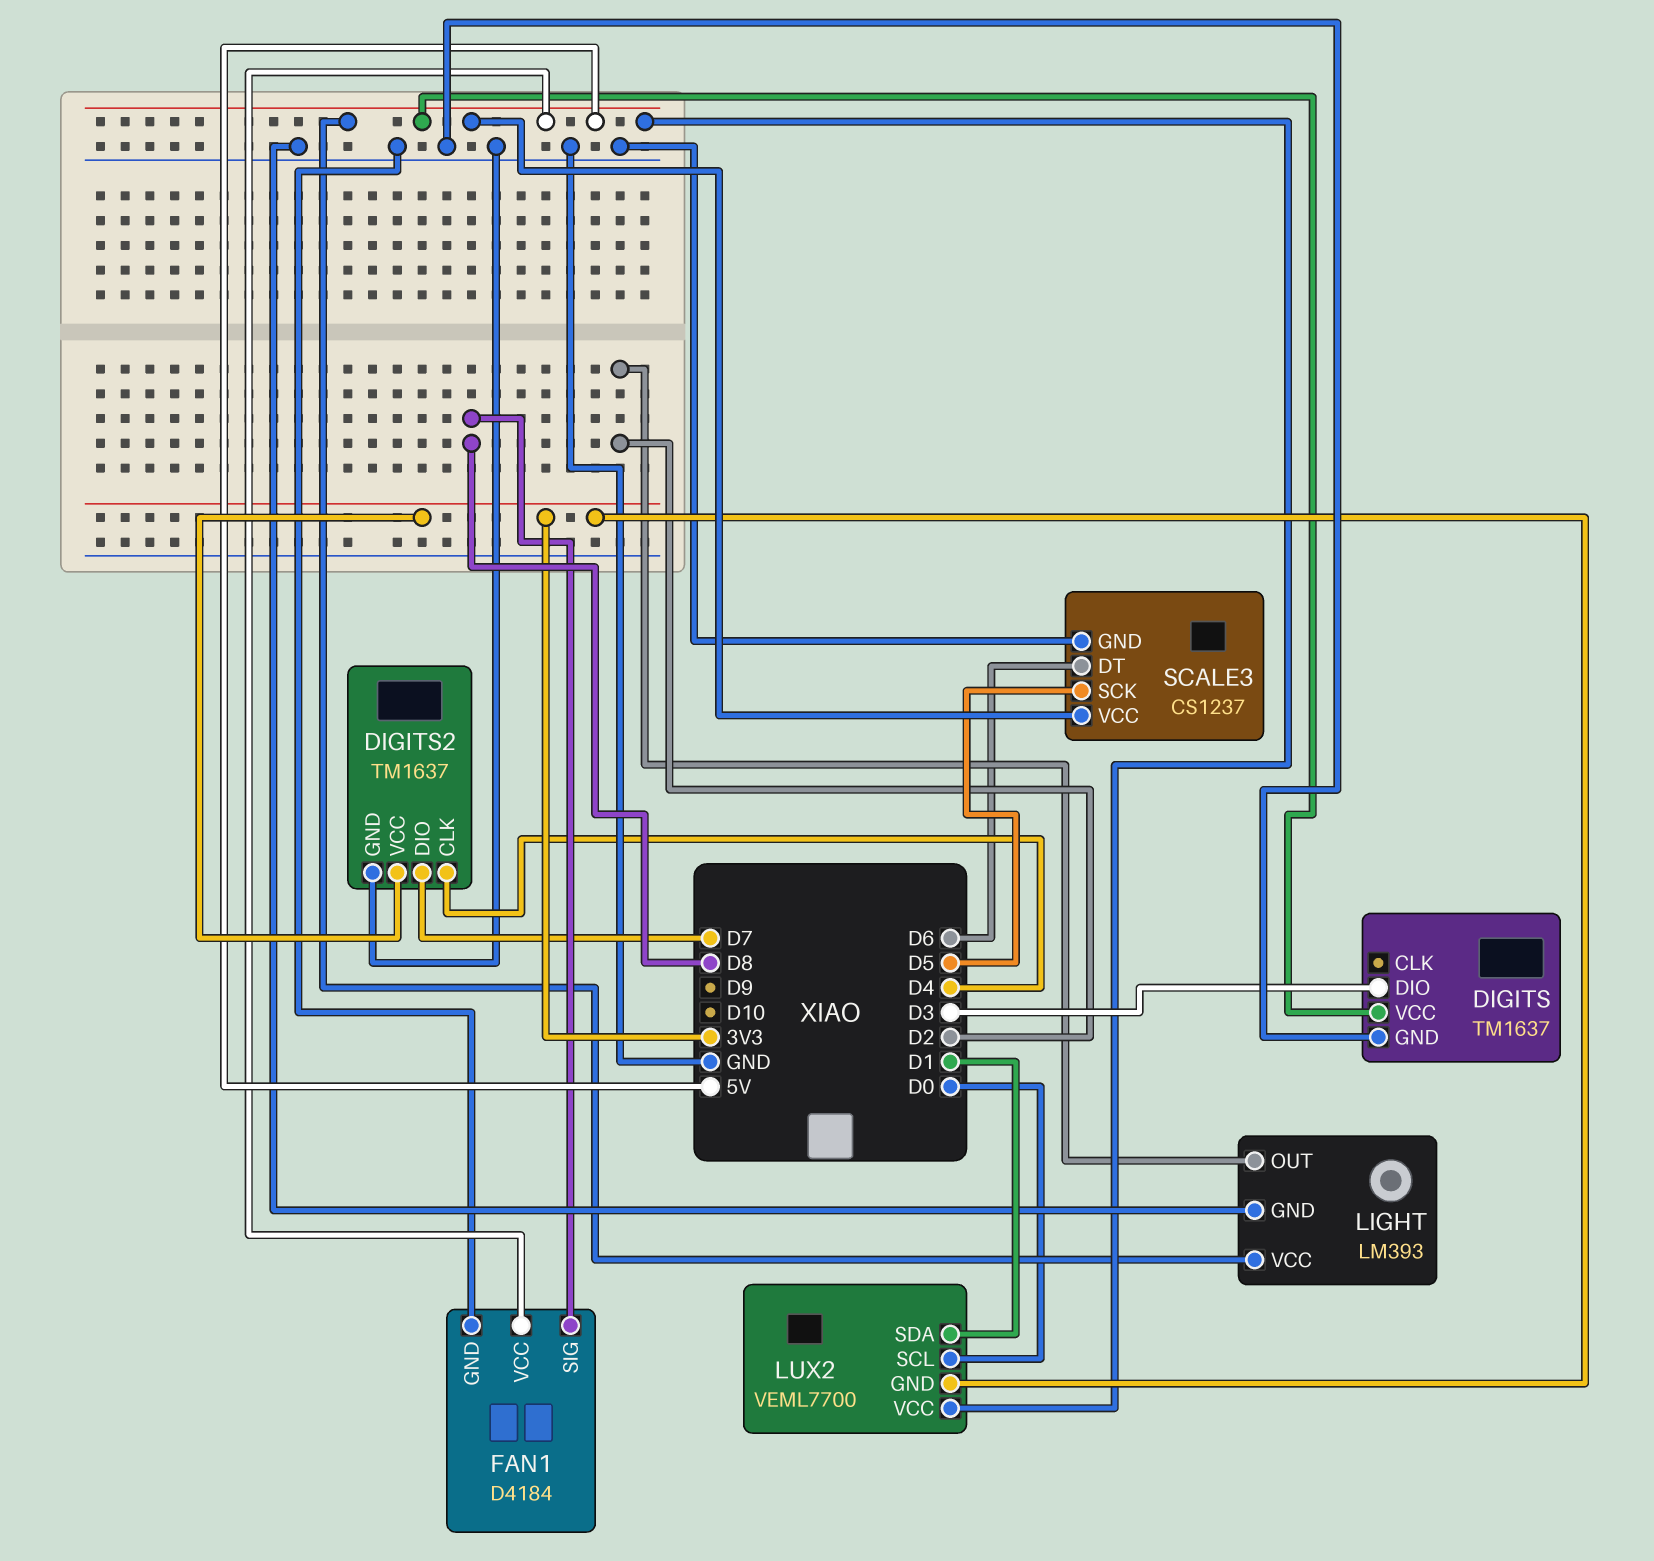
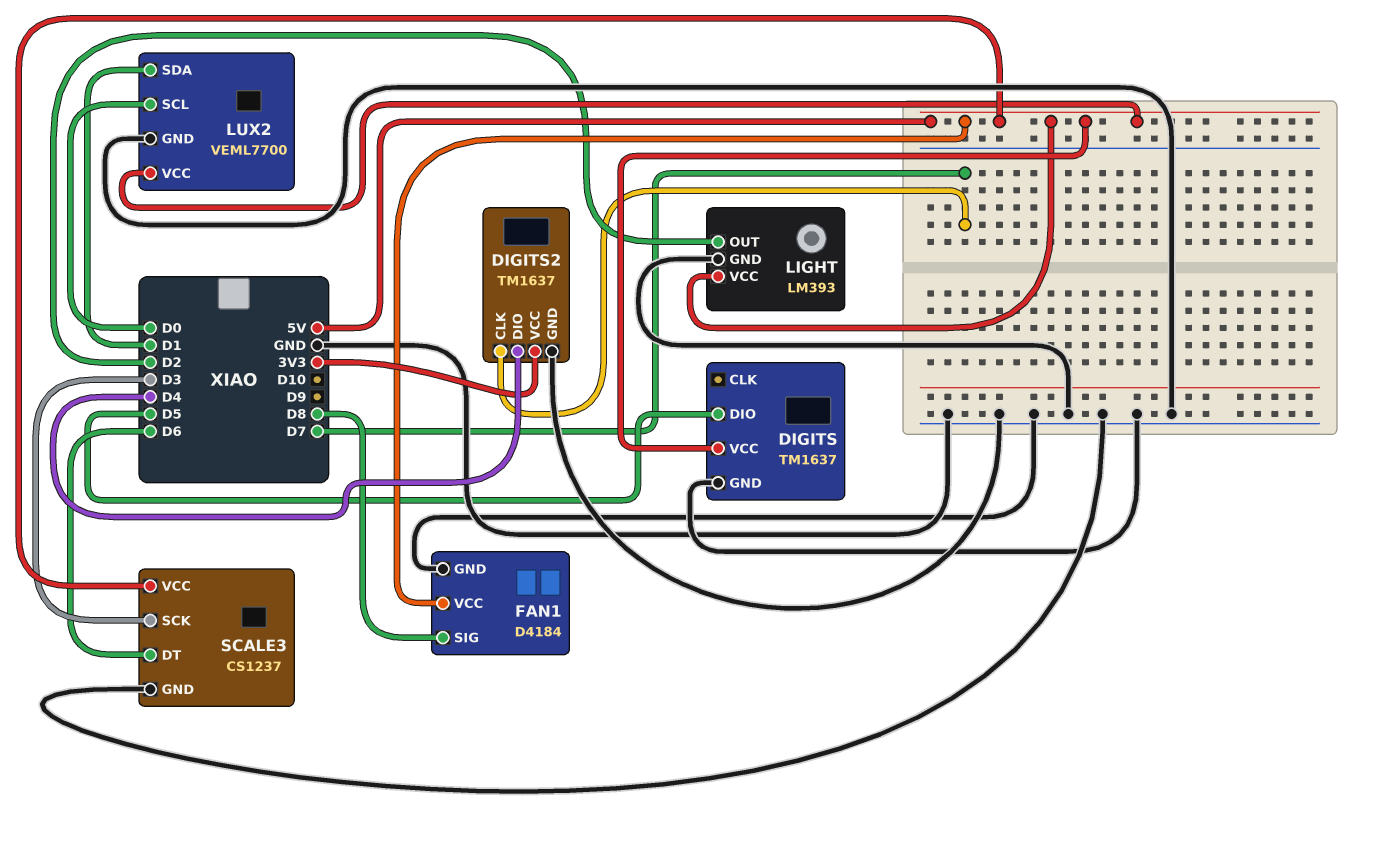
DIGITS pin DIO: D3 -> D5
DIGITS2 pin CLK: D4 -> D7
DIGITS2 pin DIO: D7 -> D4
LUX2 pin GND: 3V3 -> GND
SCALE3 pin SCK: D5 -> D3

